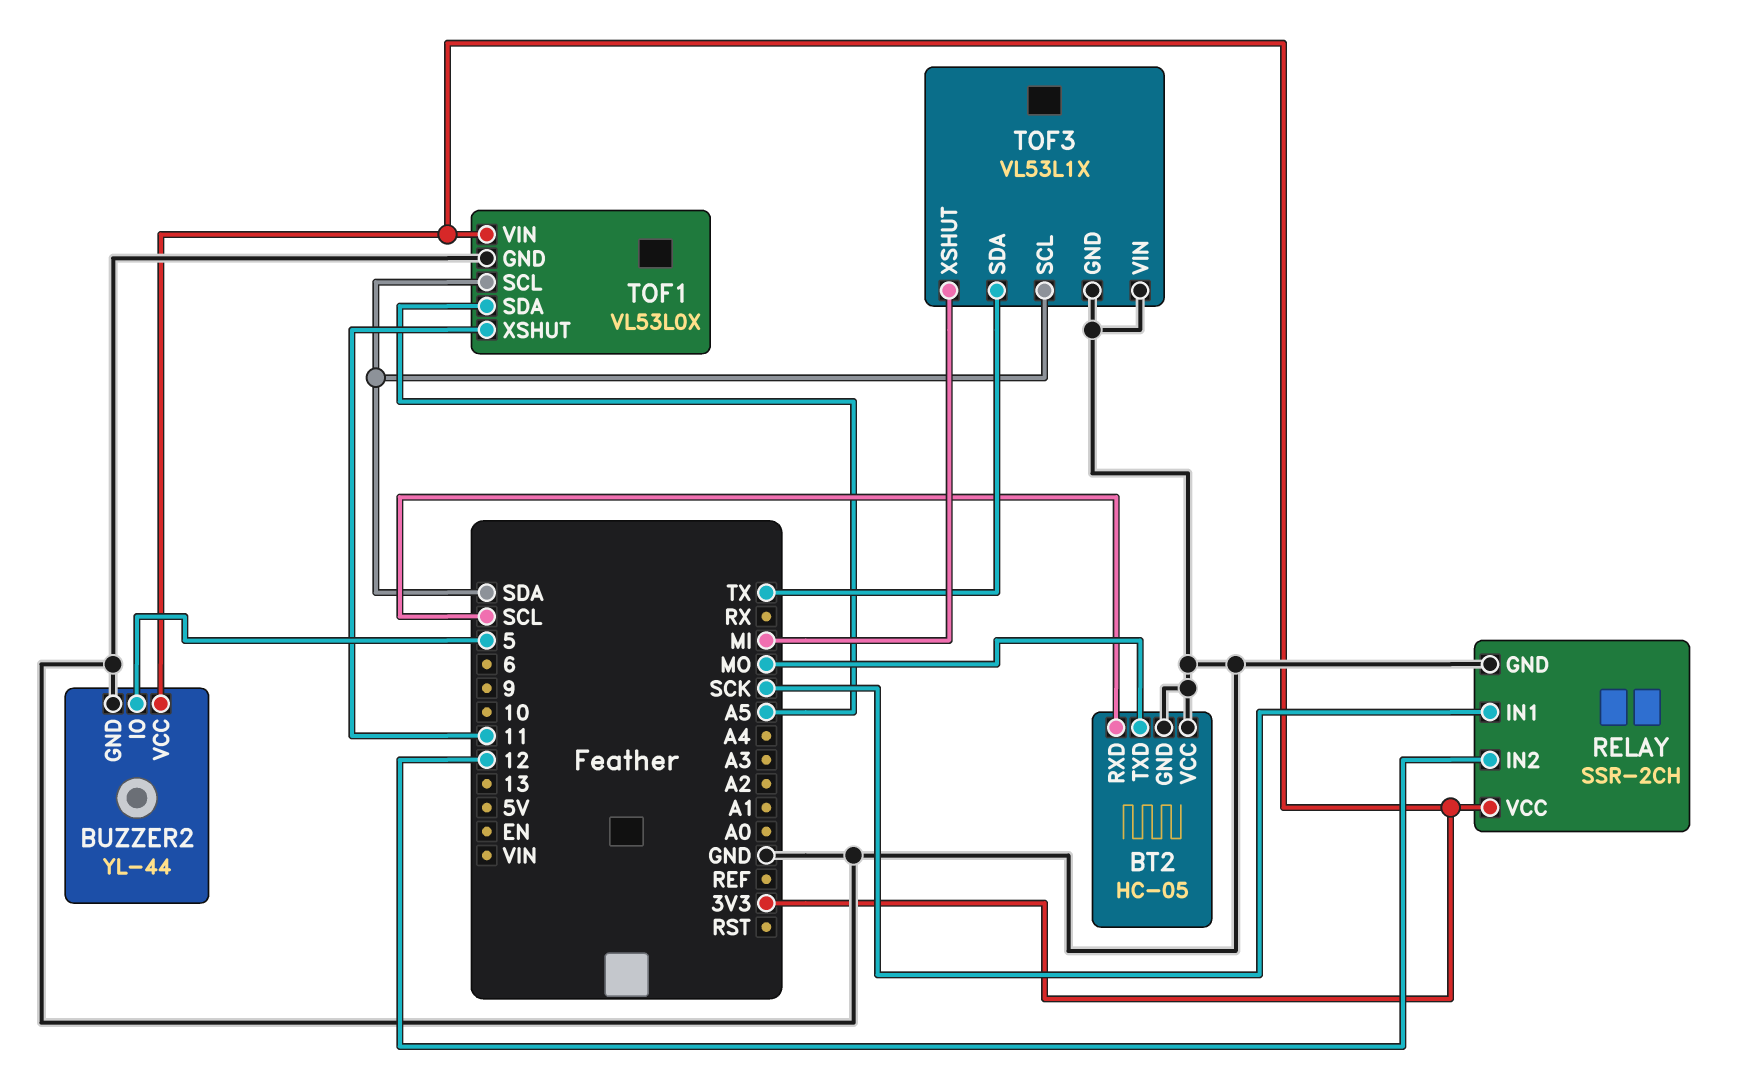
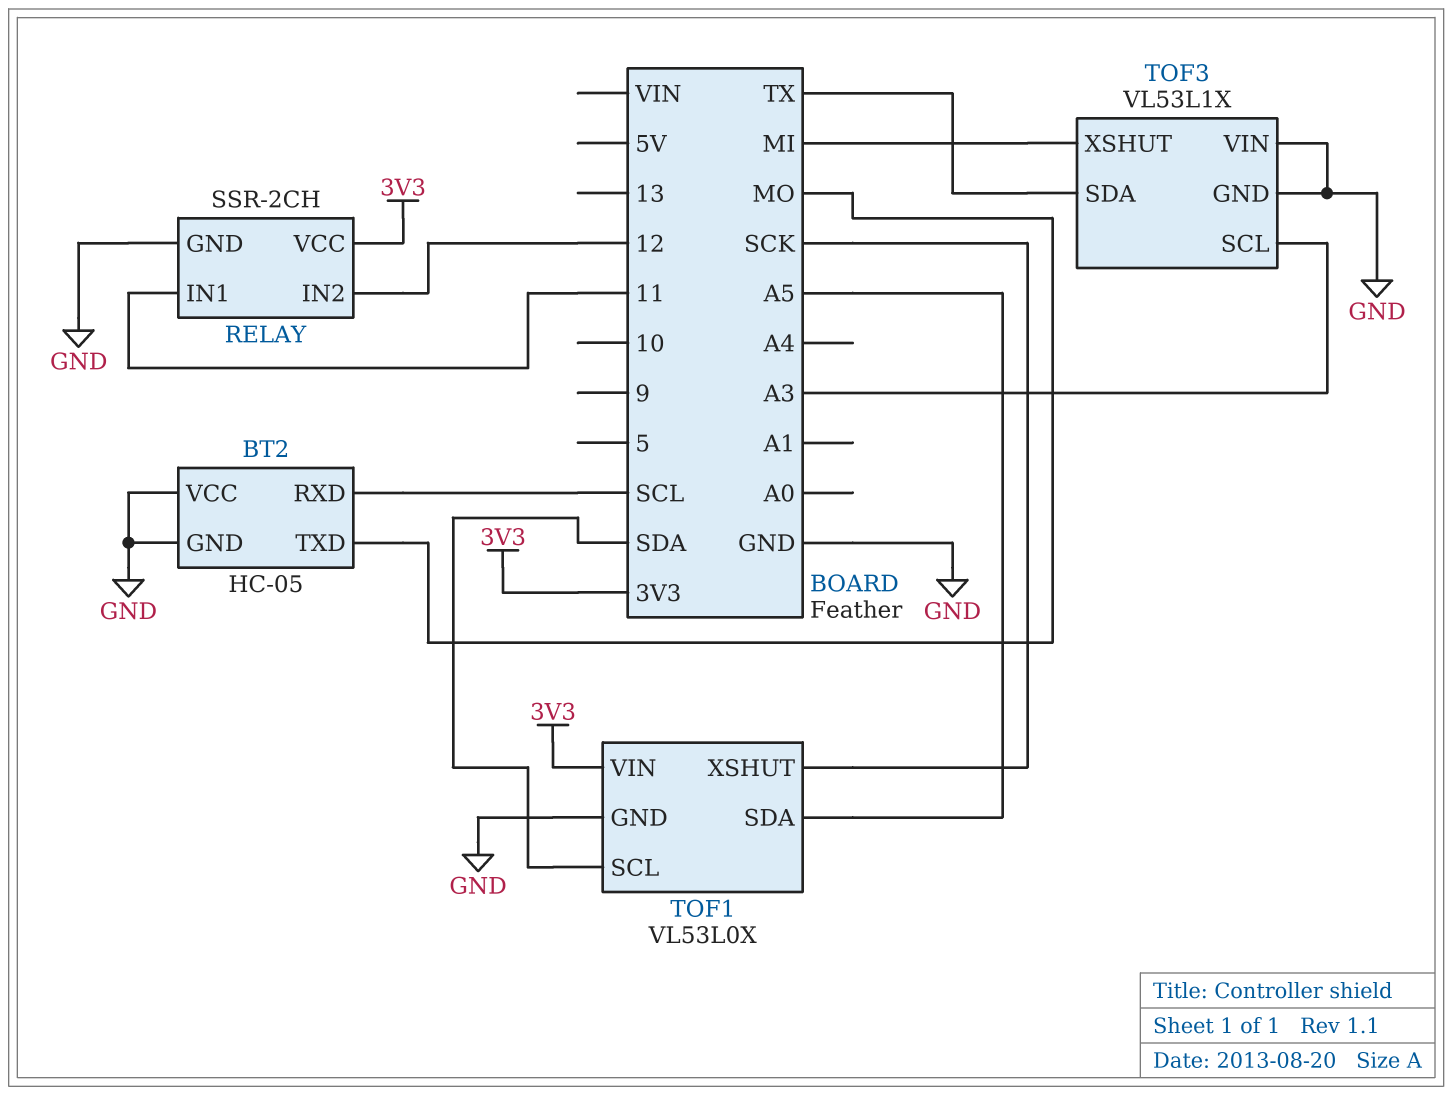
BUZZER2: YL-44 -> none
BUZZER2 pin GND: GND -> none
BUZZER2 pin IO: 5 -> none
BUZZER2 pin VCC: 3V3 -> none
RELAY pin IN1: SCK -> 11
TOF1 pin XSHUT: 11 -> SCK
TOF3 pin SCL: SDA -> A3

